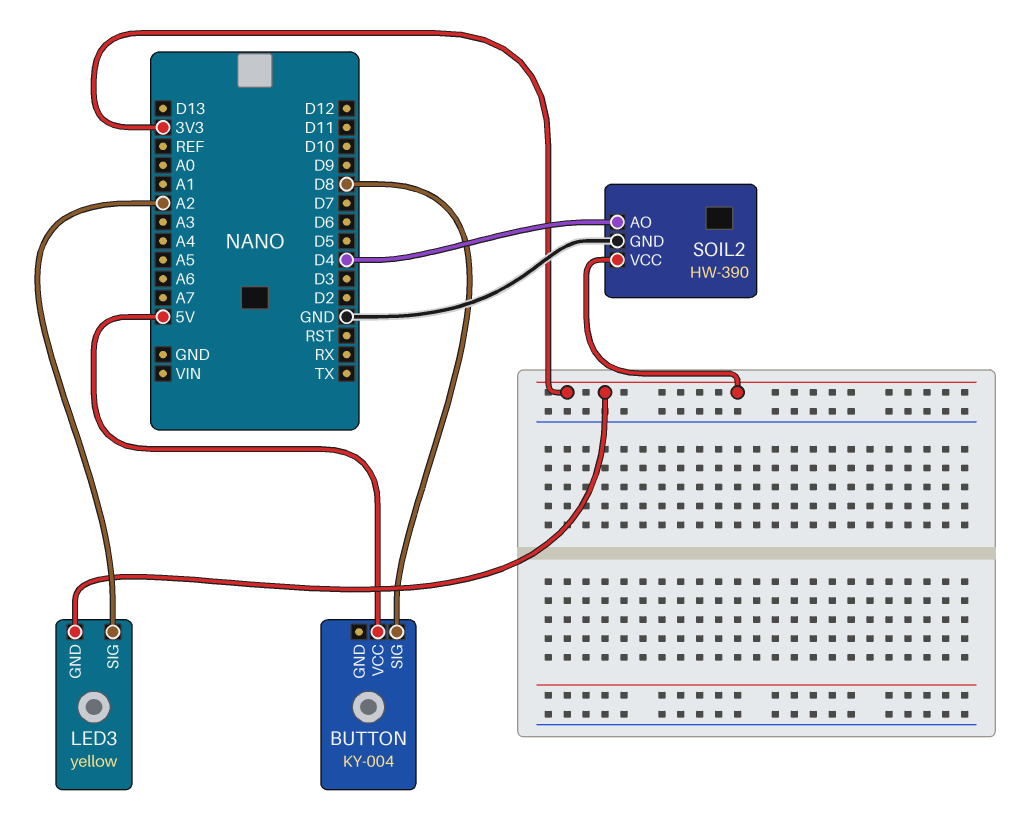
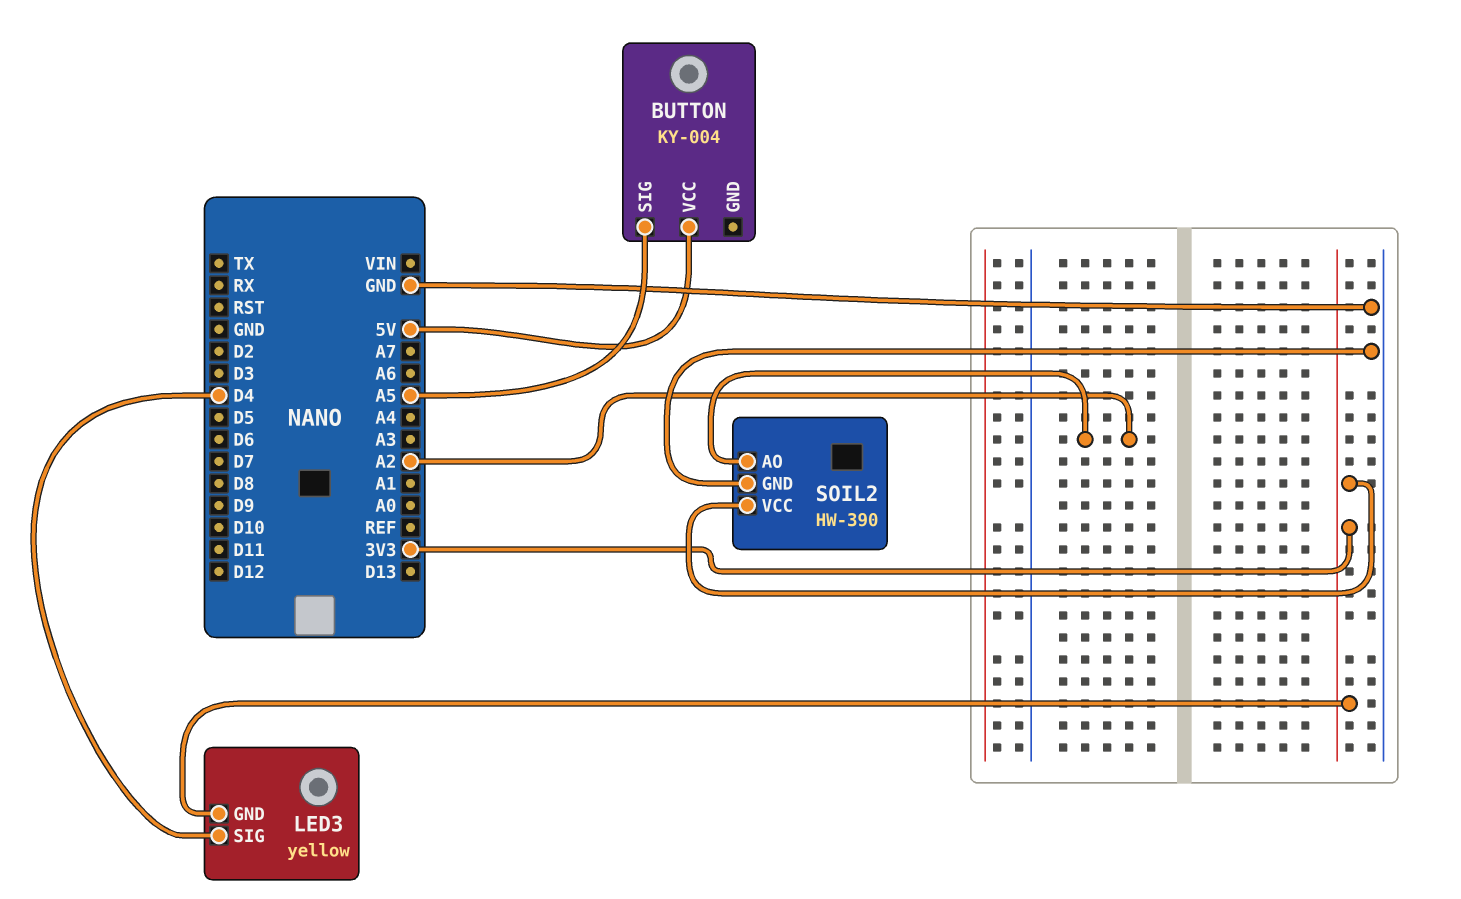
BUTTON pin SIG: D8 -> A5
LED3 pin SIG: A2 -> D4
SOIL2 pin AO: D4 -> A2

